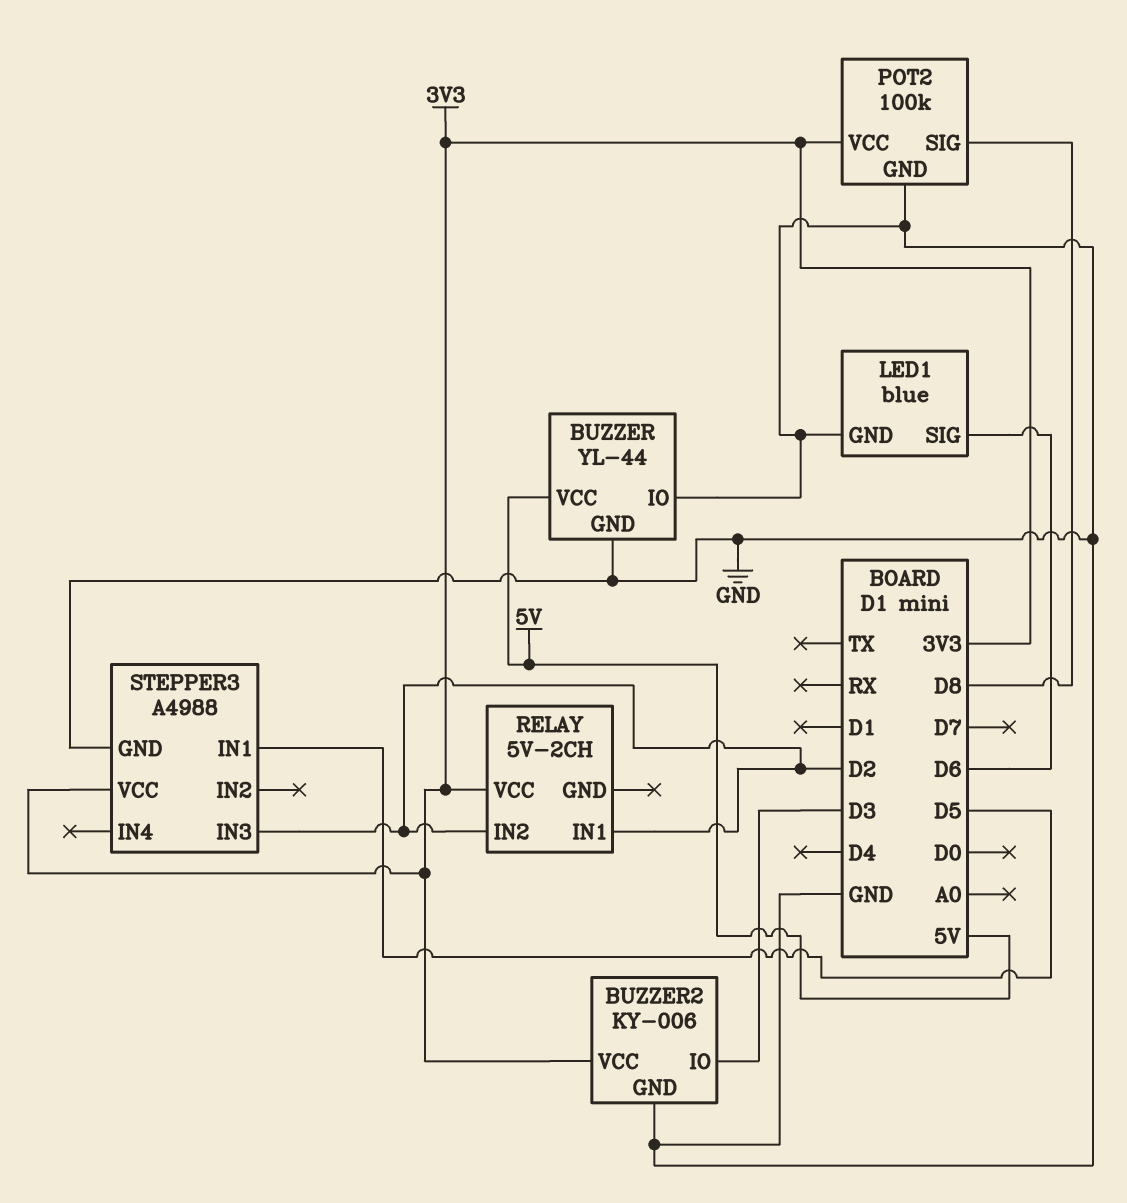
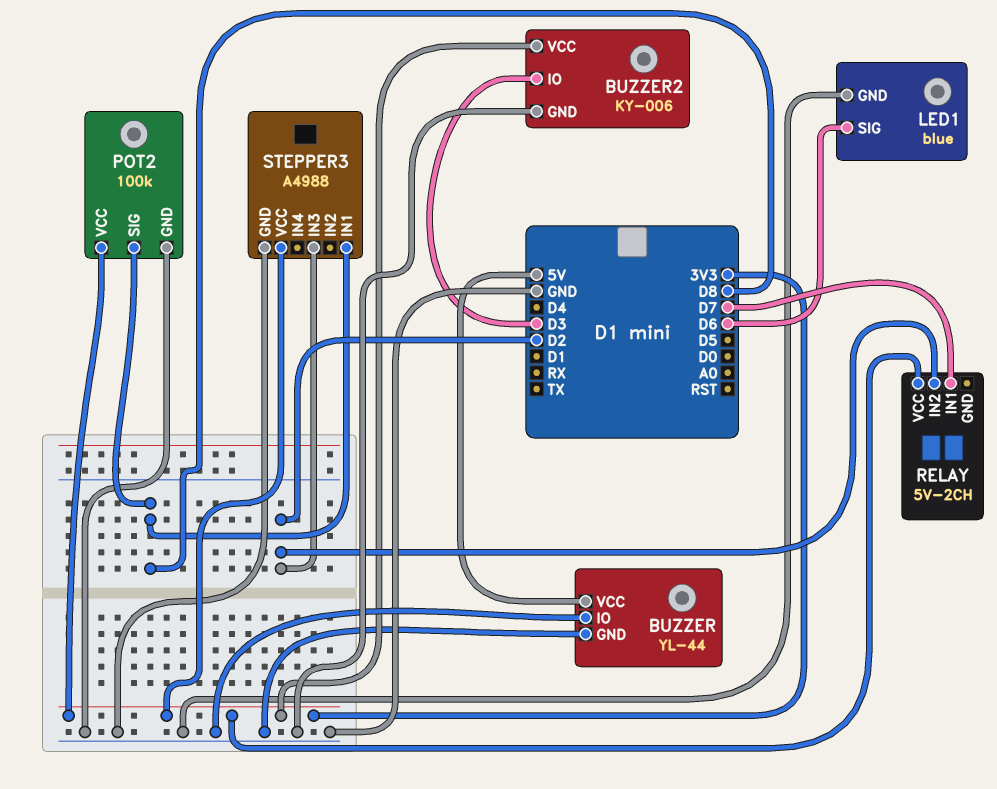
RELAY pin IN1: D2 -> D7
STEPPER3 pin IN1: D5 -> D8

